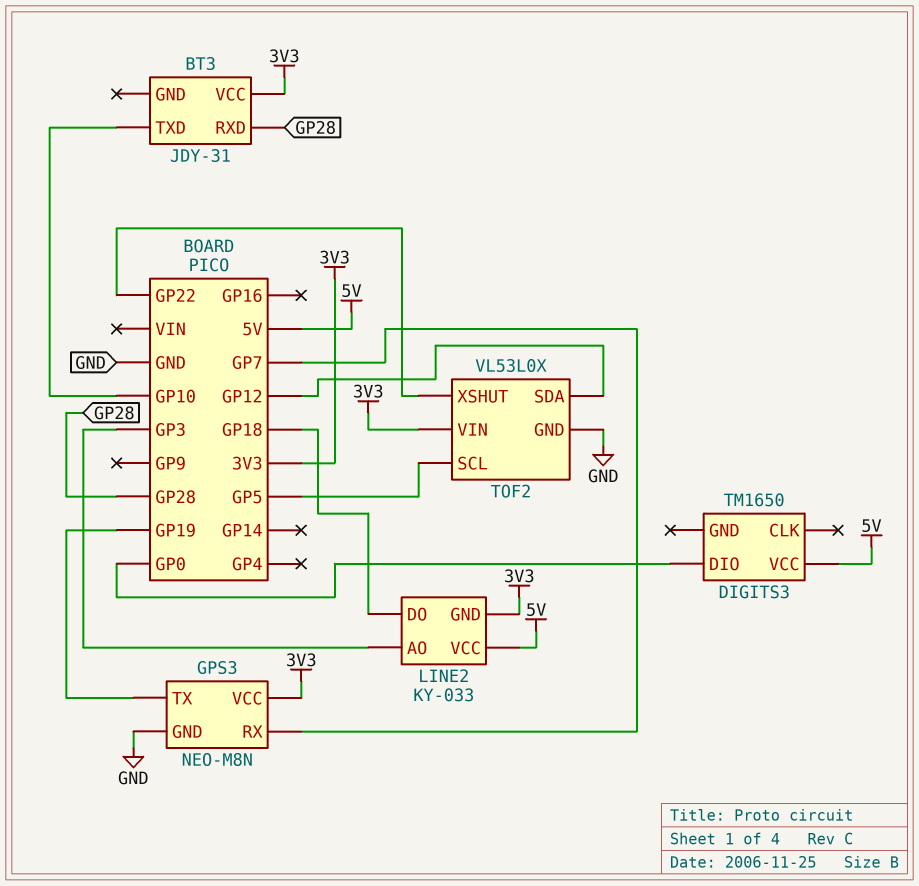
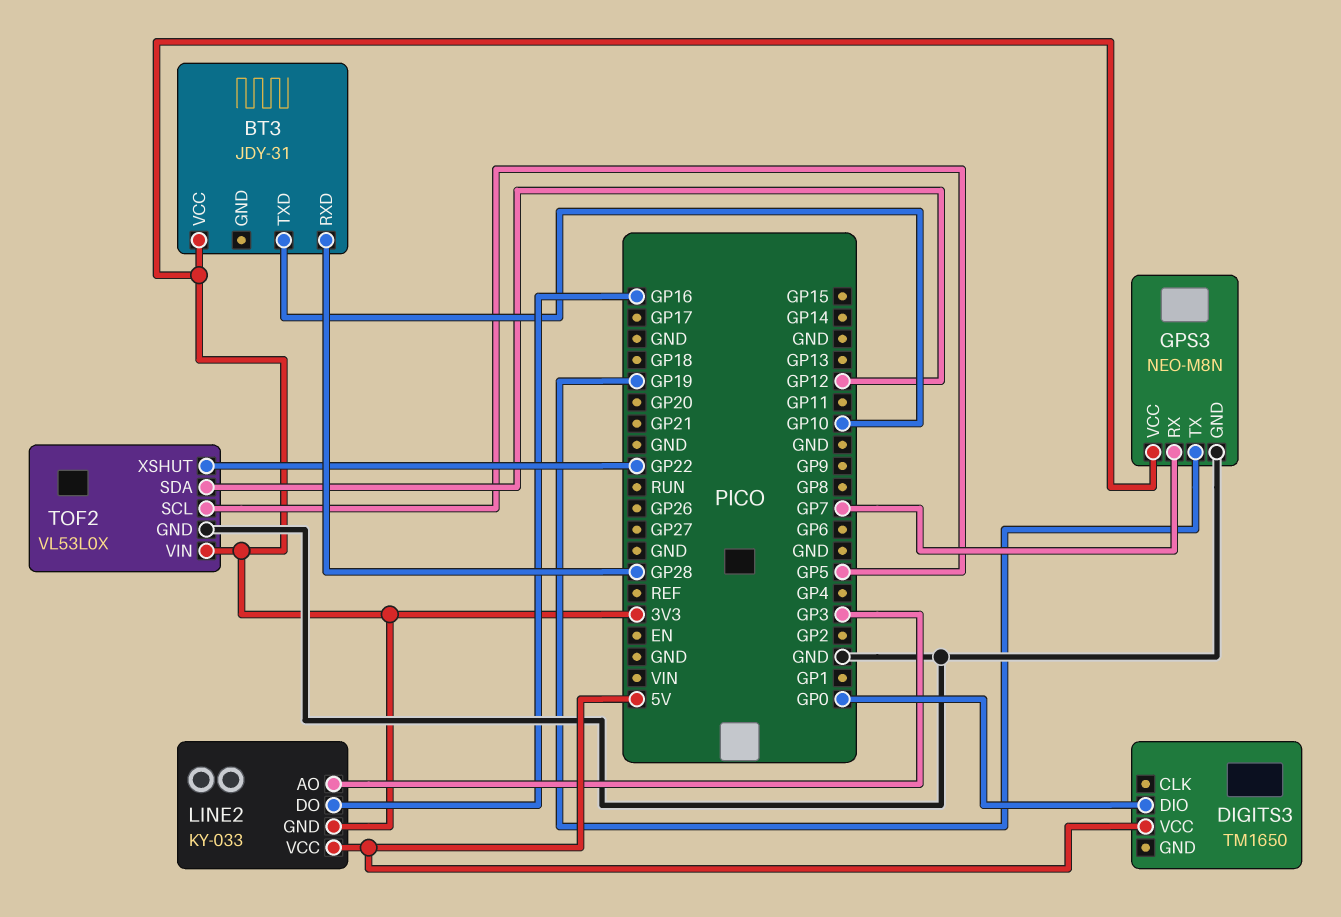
LINE2 pin DO: GP18 -> GP16

